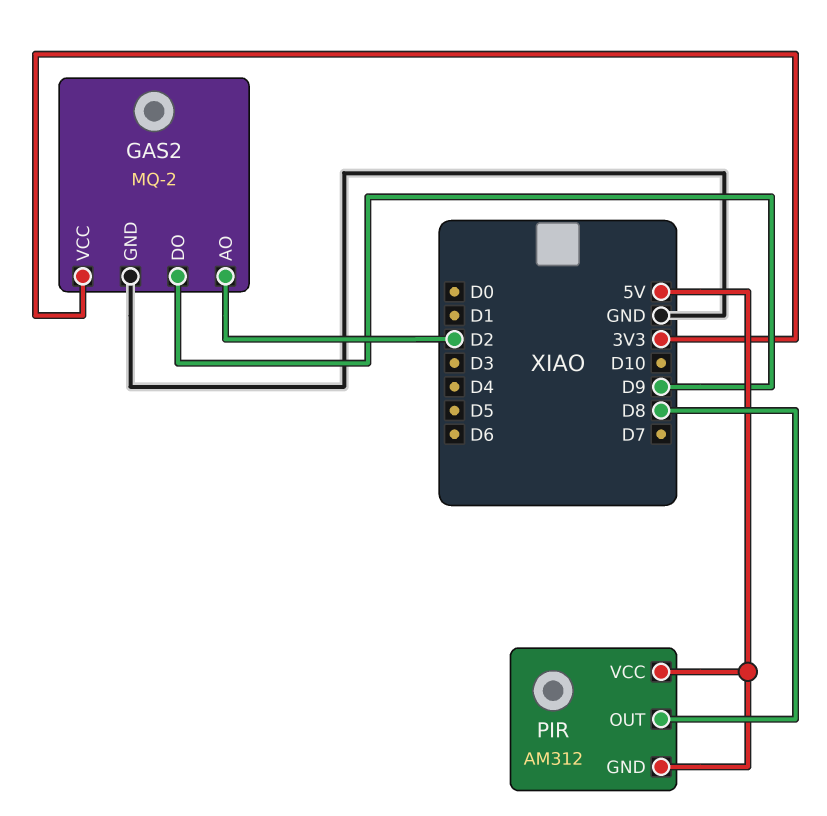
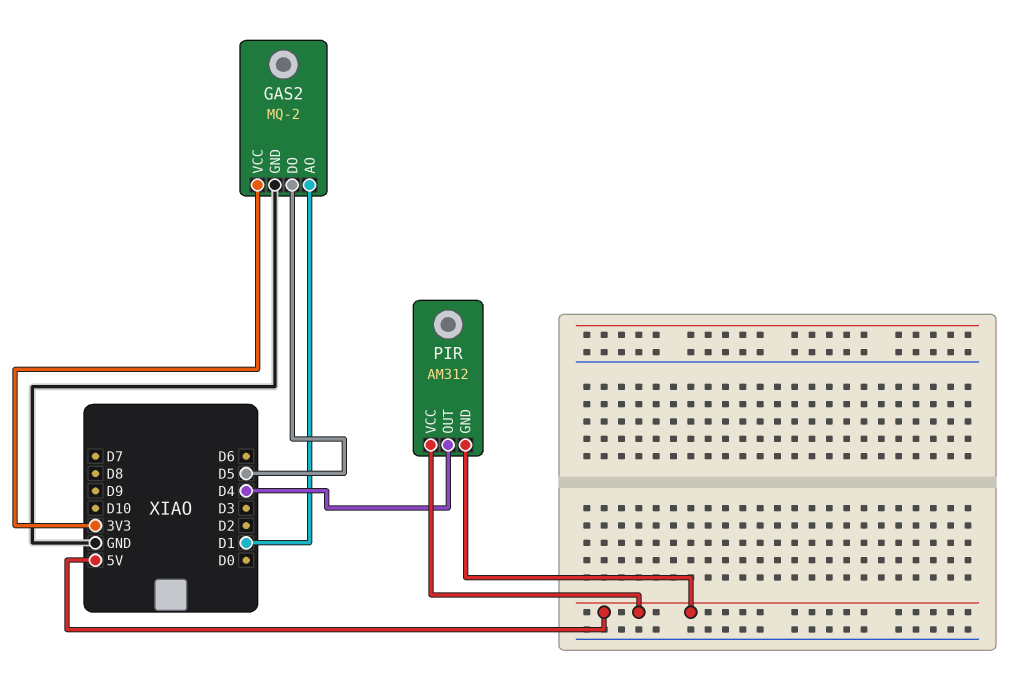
GAS2 pin AO: D2 -> D1
GAS2 pin DO: D9 -> D5
PIR pin OUT: D8 -> D4

